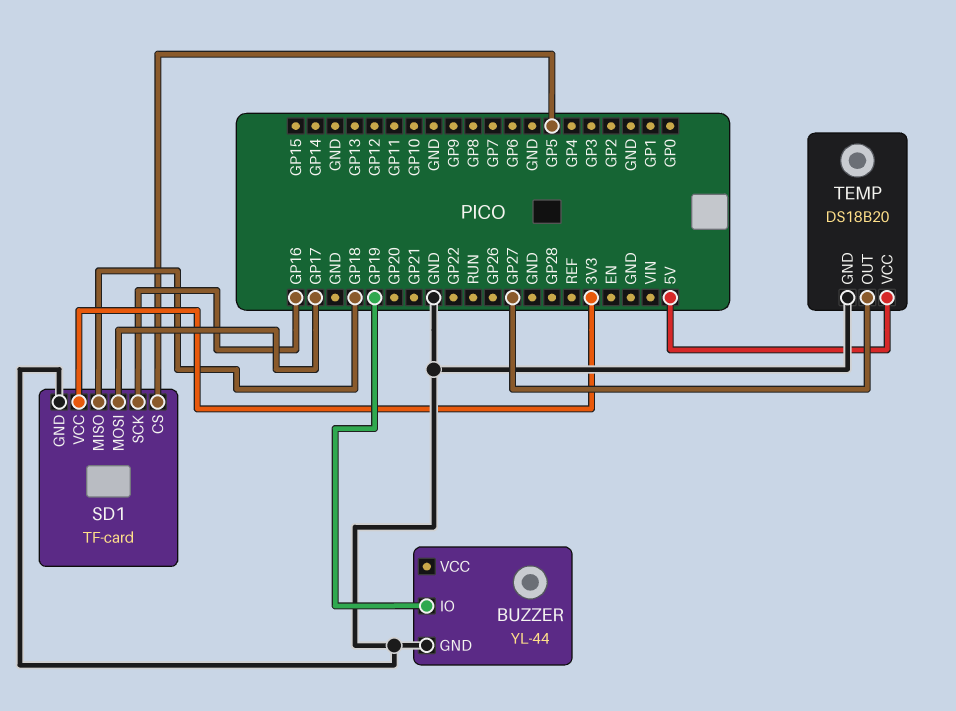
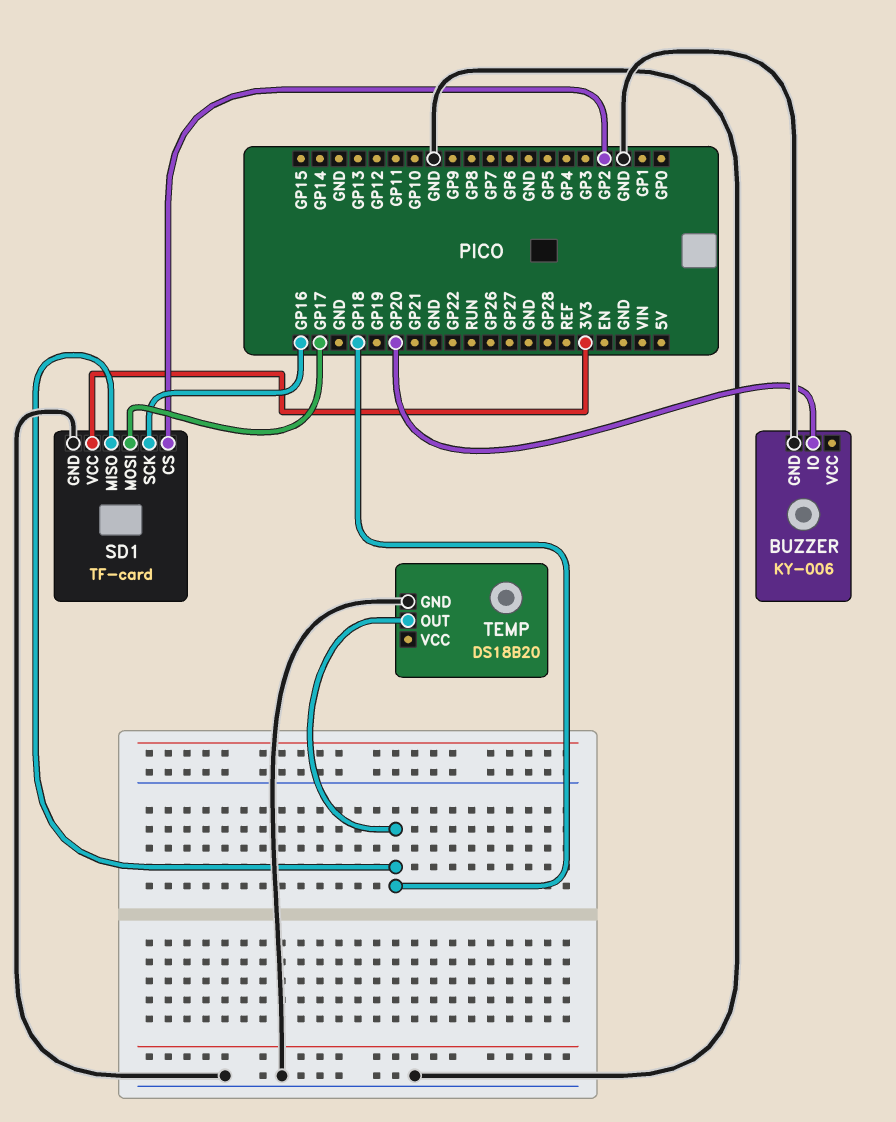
BUZZER: YL-44 -> KY-006
BUZZER pin IO: GP19 -> GP20
SD1 pin CS: GP5 -> GP2
TEMP pin OUT: GP27 -> GP18
TEMP pin VCC: 5V -> none

